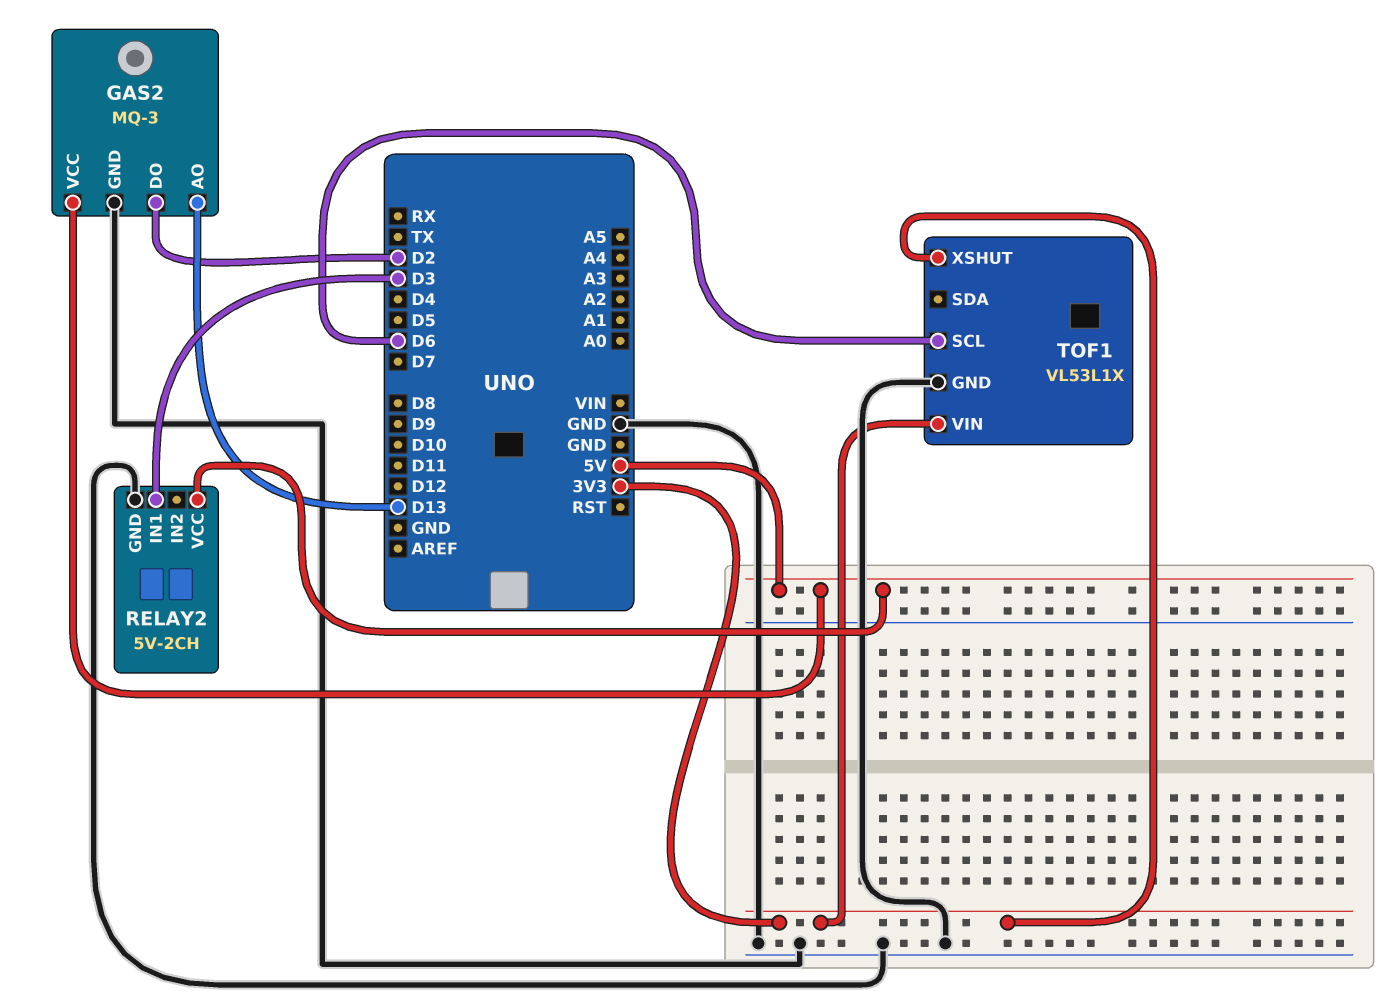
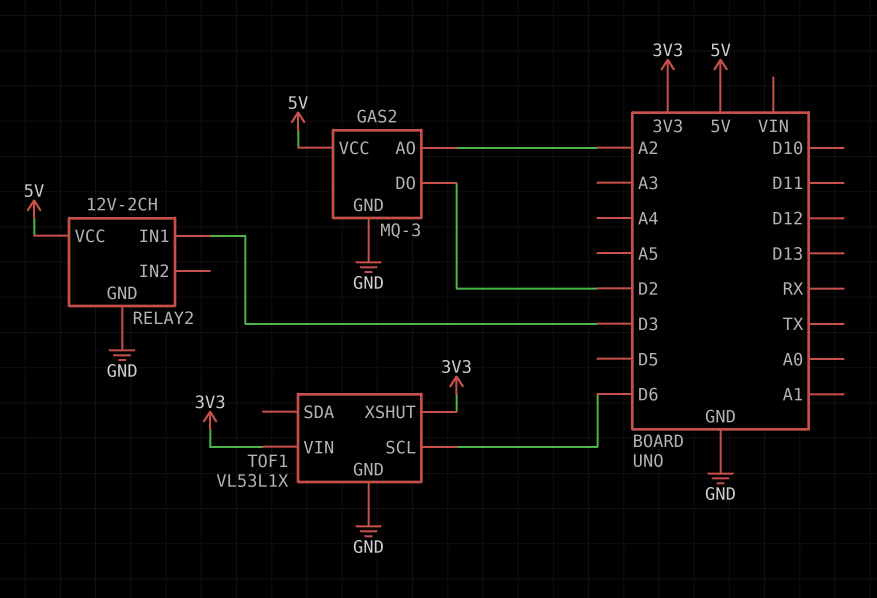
GAS2 pin AO: D13 -> A2
RELAY2: 5V-2CH -> 12V-2CH

